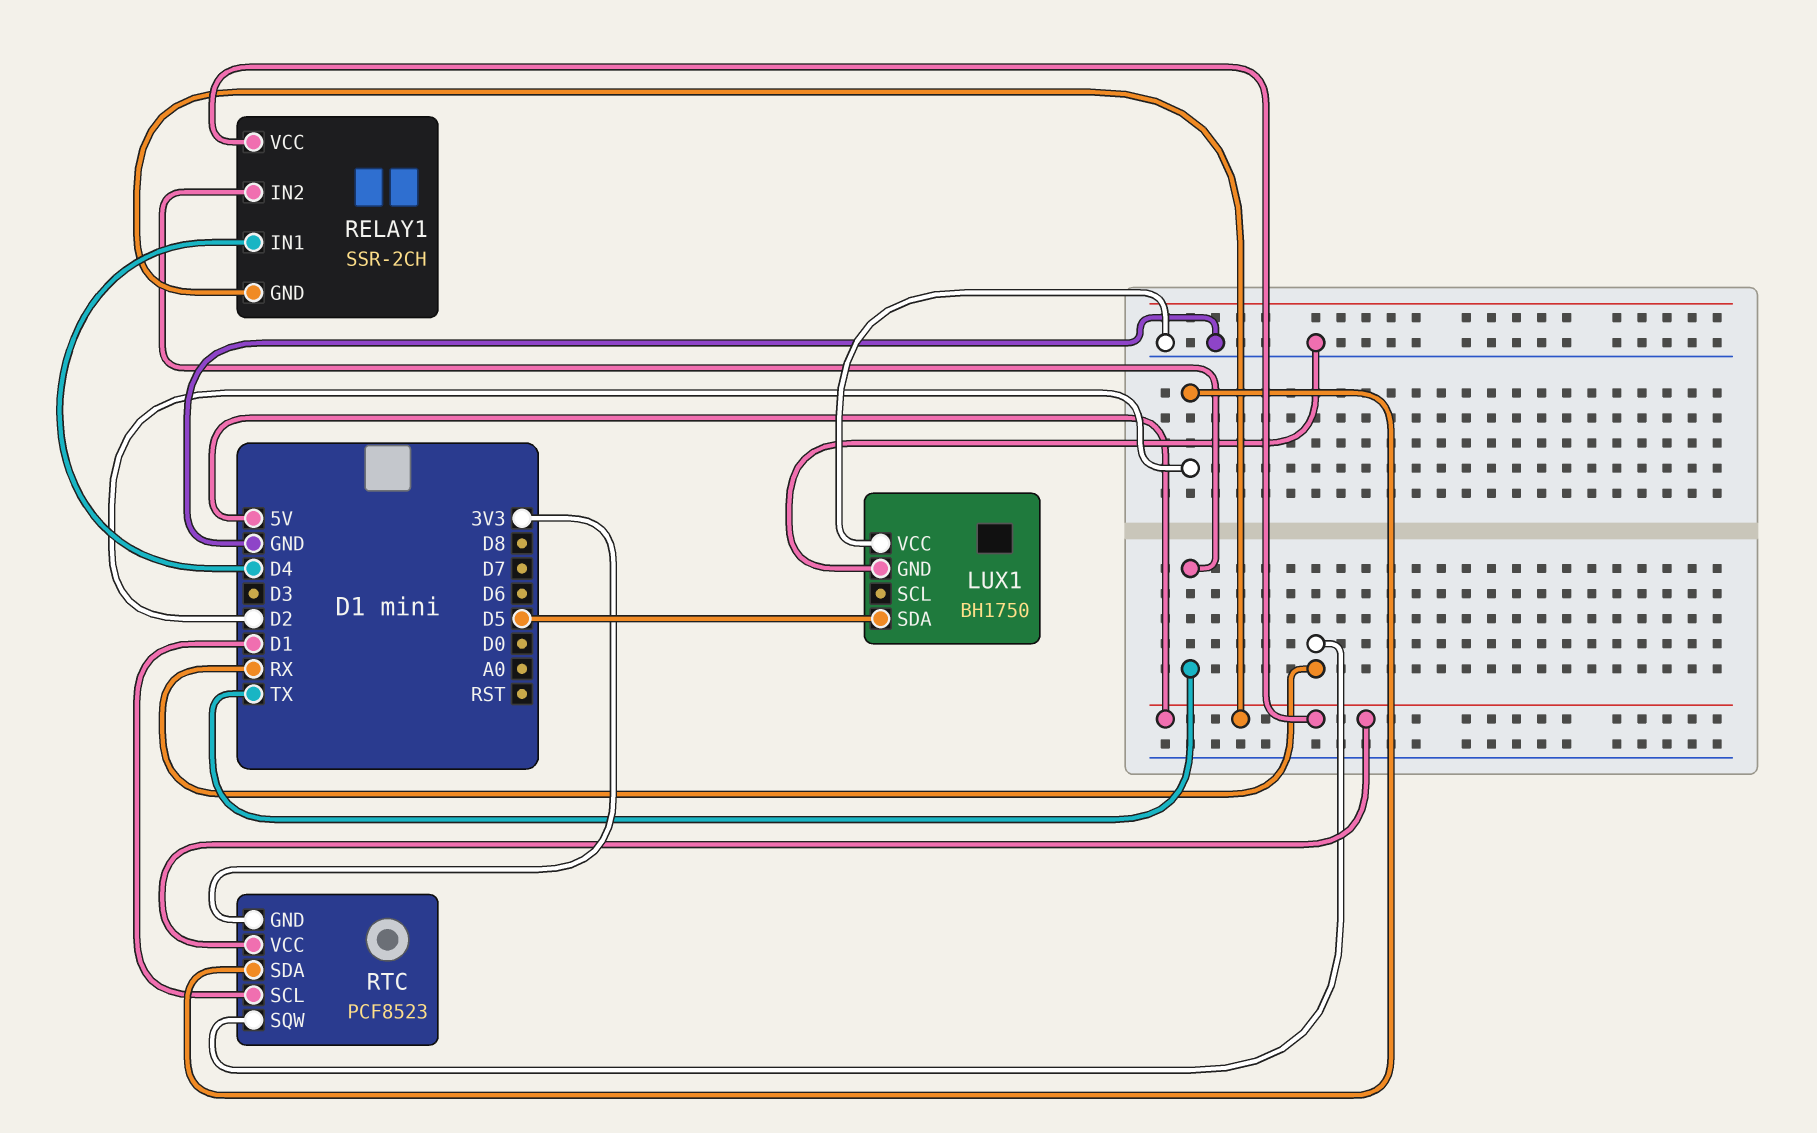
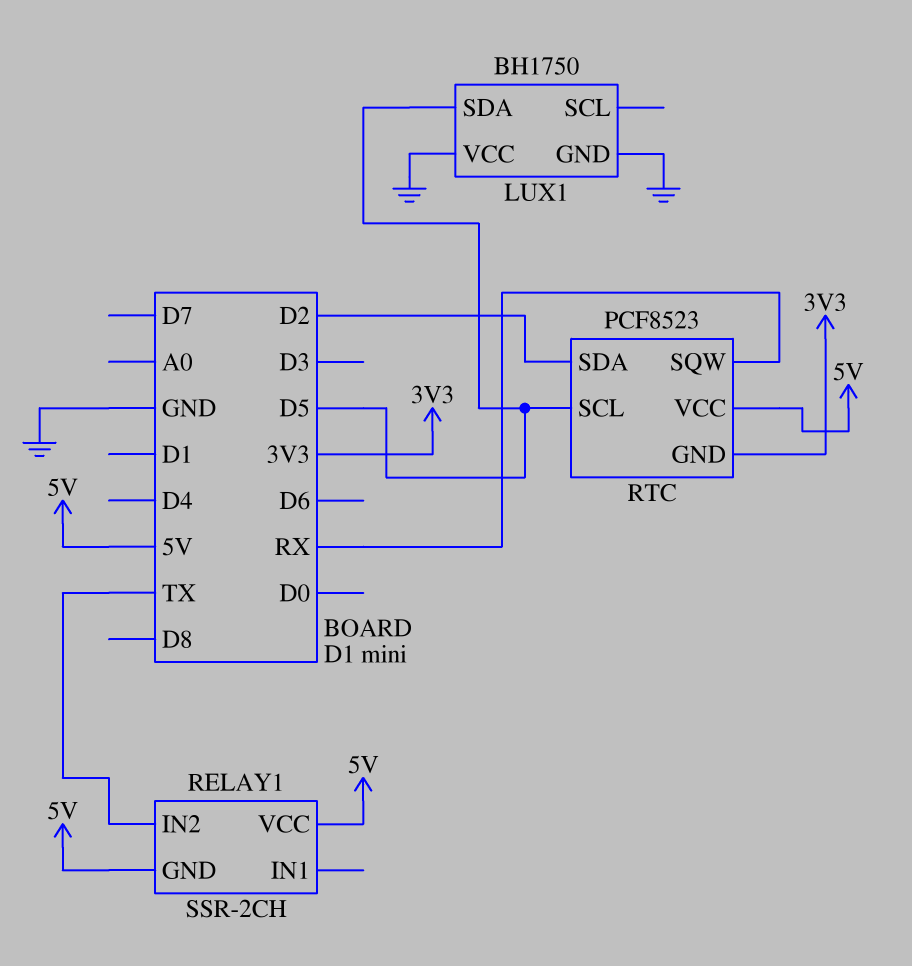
RELAY1 pin IN1: D4 -> none
RTC pin SCL: D1 -> D5

